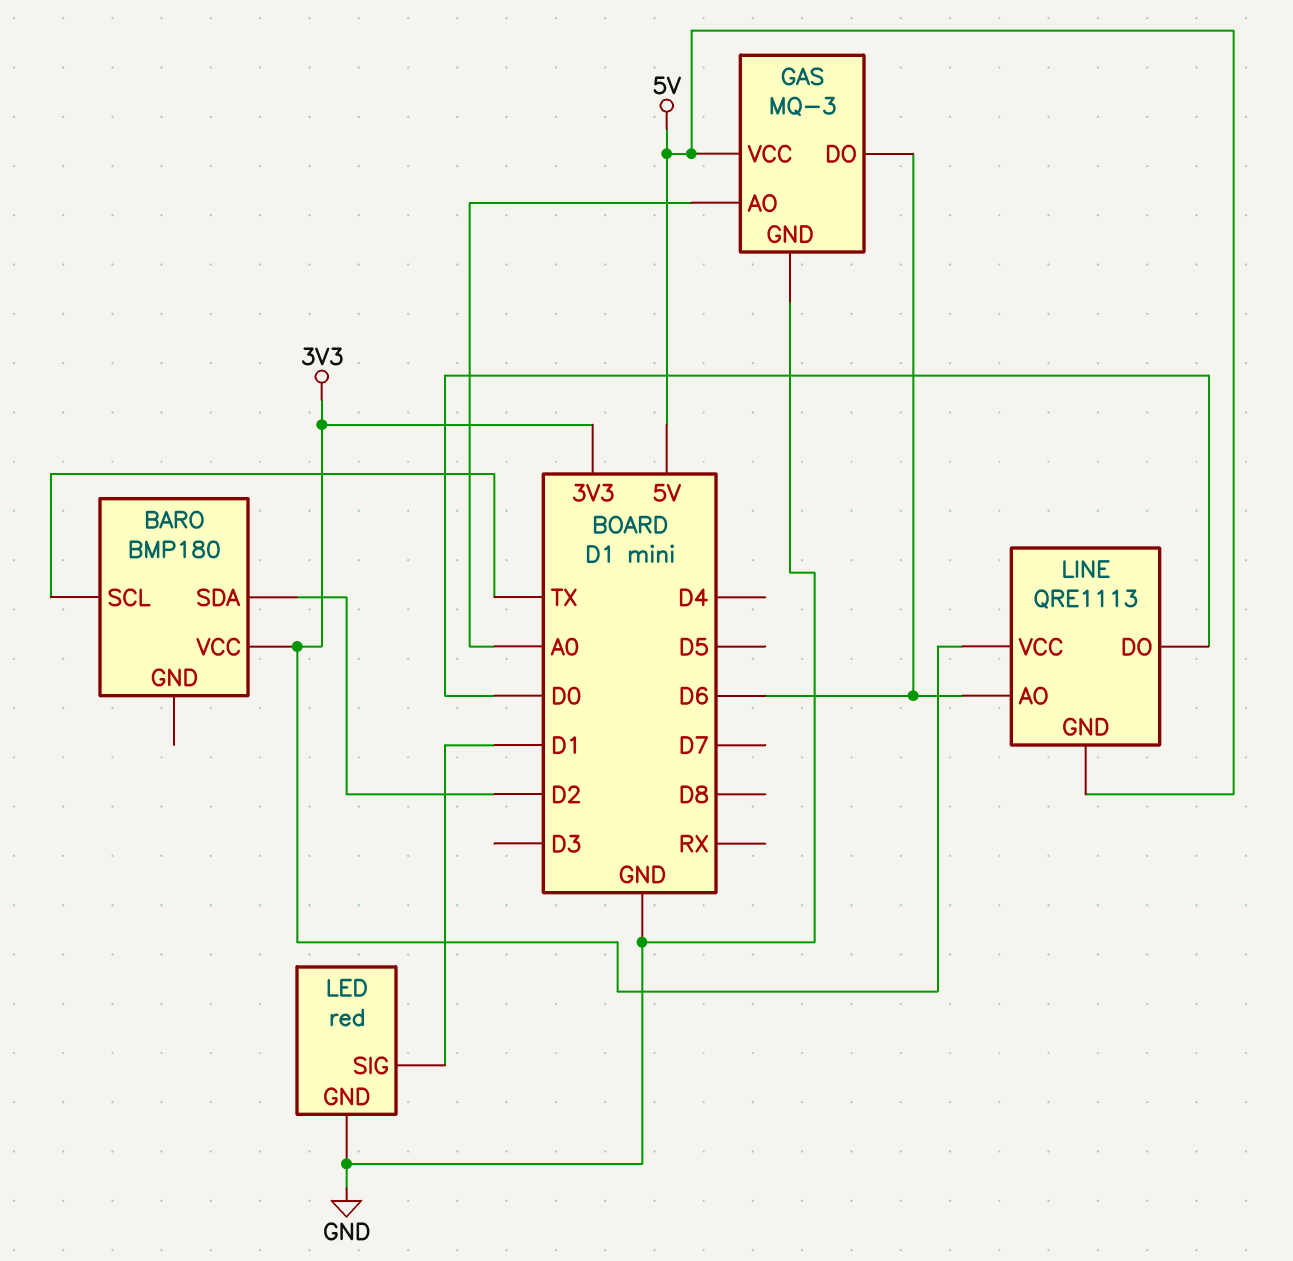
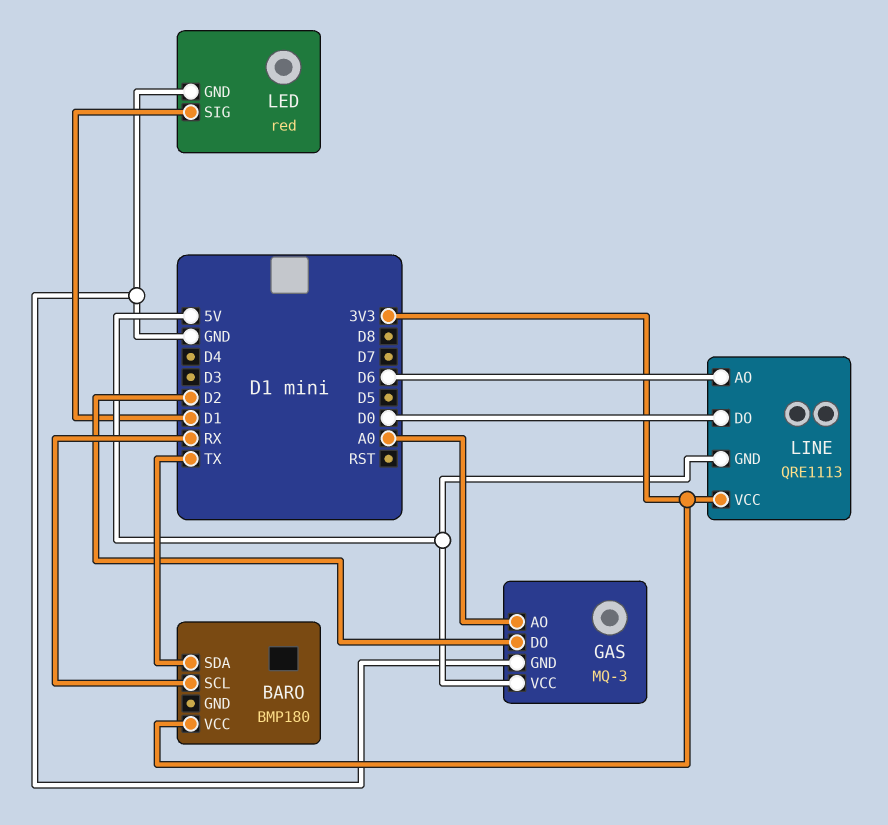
BARO pin SCL: TX -> RX
BARO pin SDA: D2 -> TX
GAS pin DO: D6 -> D2

